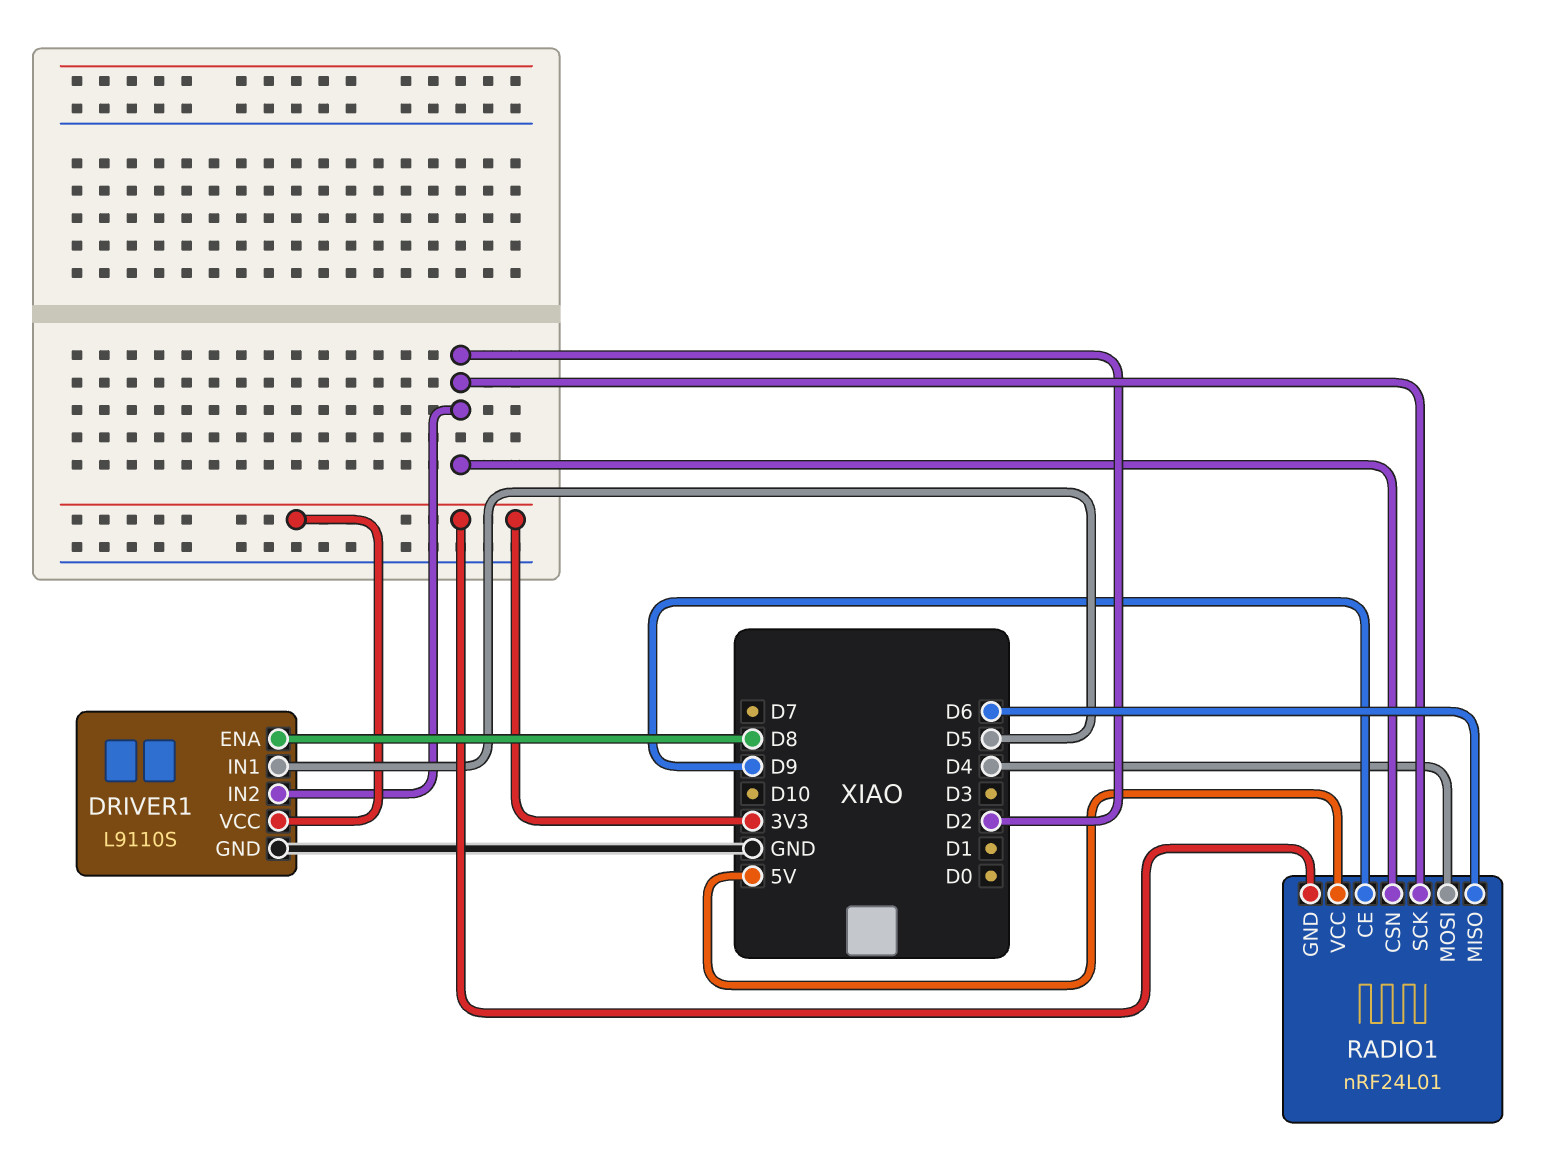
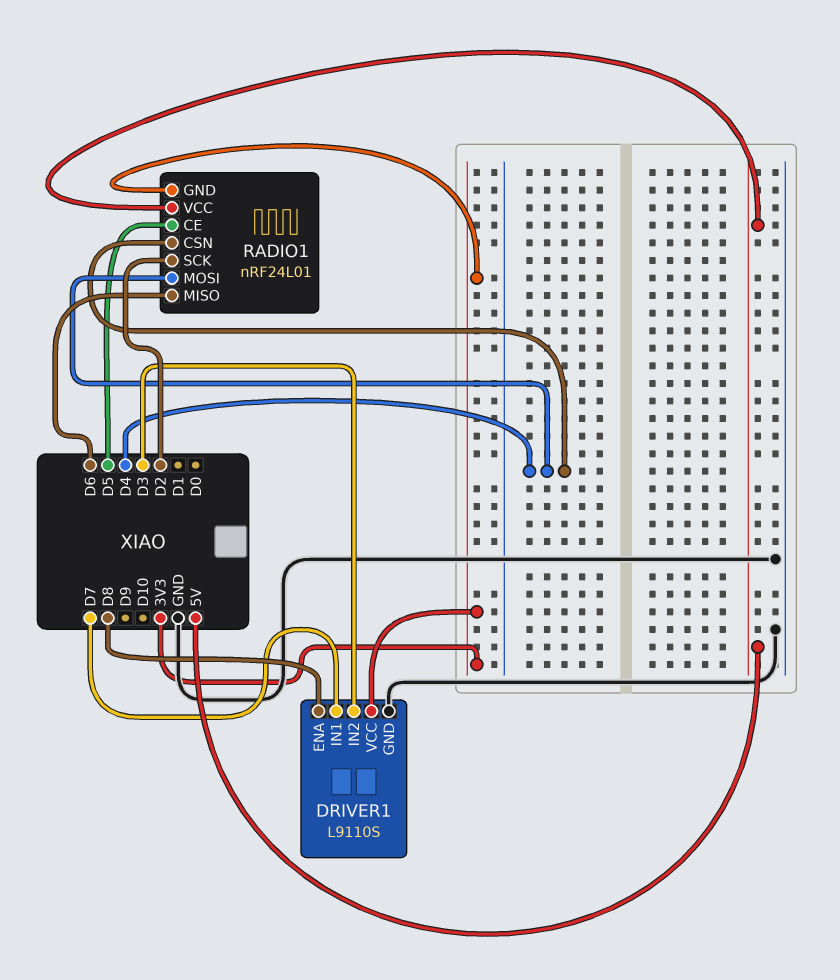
DRIVER1 pin IN1: D5 -> D7
DRIVER1 pin IN2: D2 -> D3
RADIO1 pin CE: D9 -> D5
RADIO1 pin CSN: D2 -> D4

